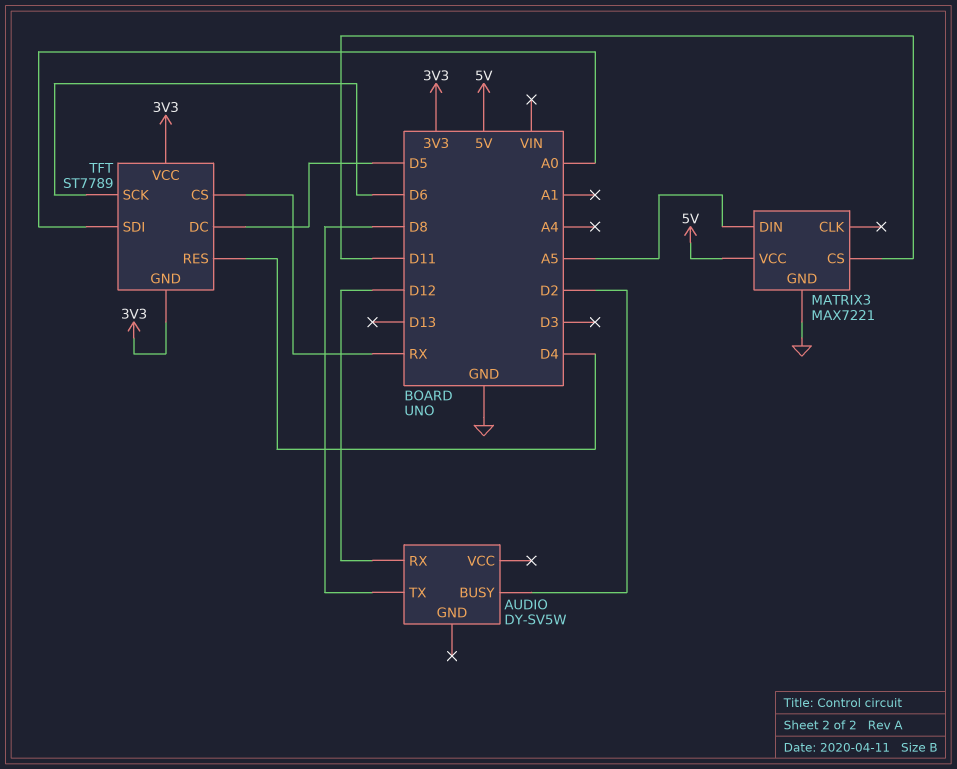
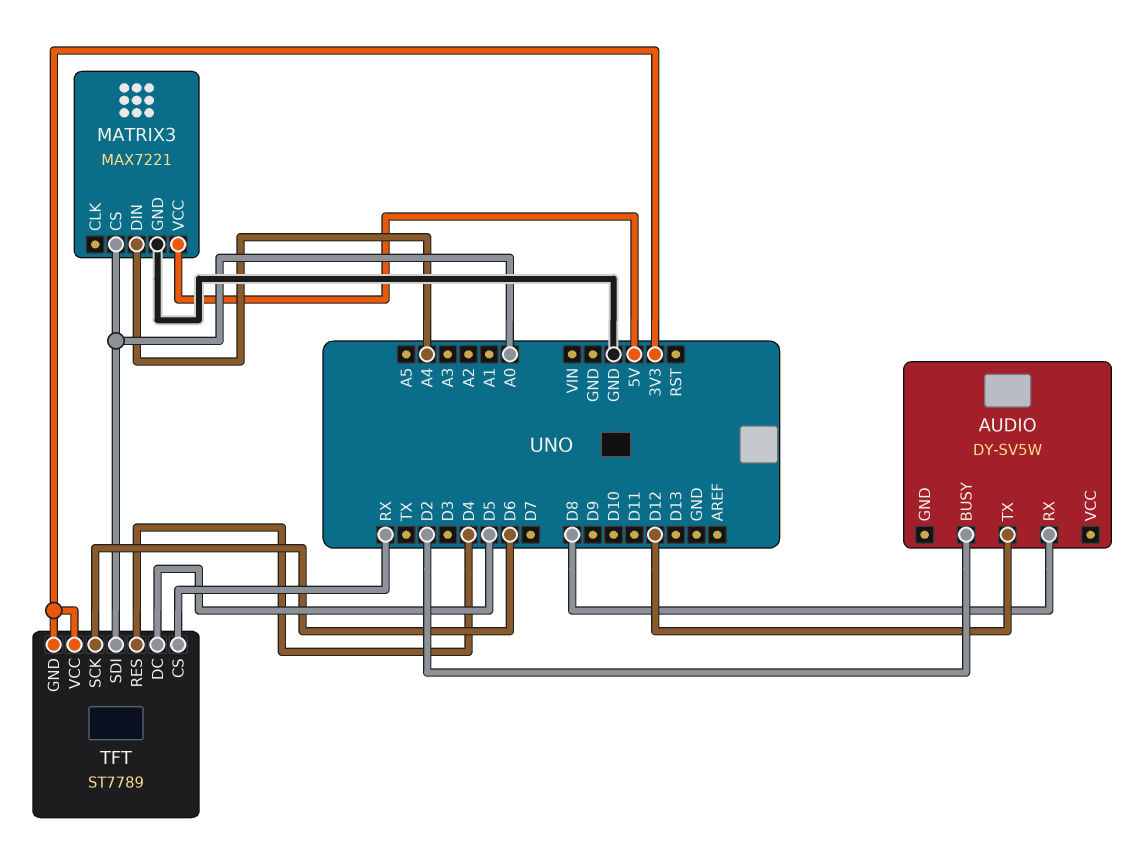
AUDIO pin RX: D12 -> D8
AUDIO pin TX: D8 -> D12
MATRIX3 pin CS: D11 -> A0
MATRIX3 pin DIN: A5 -> A4

